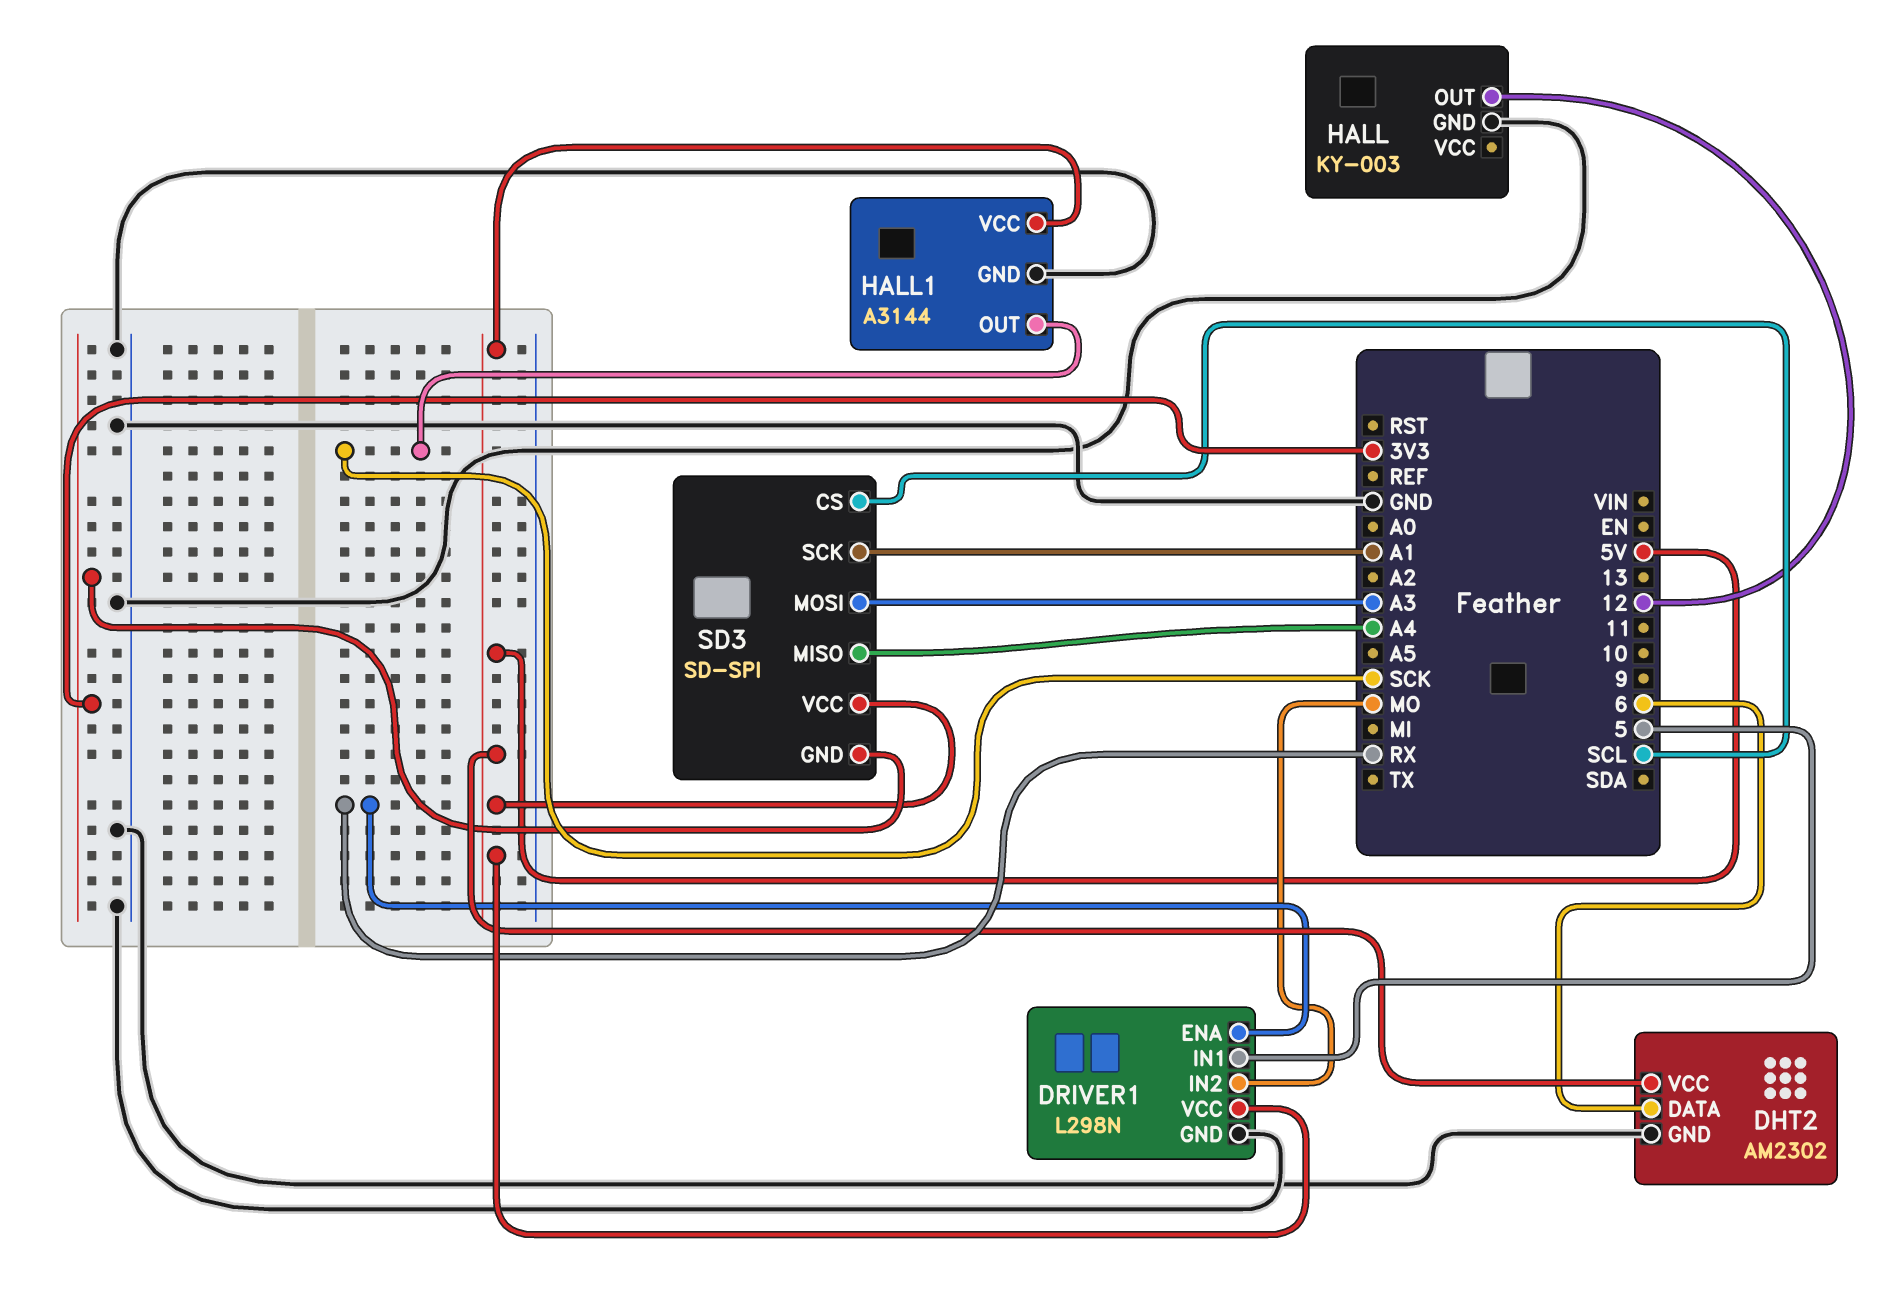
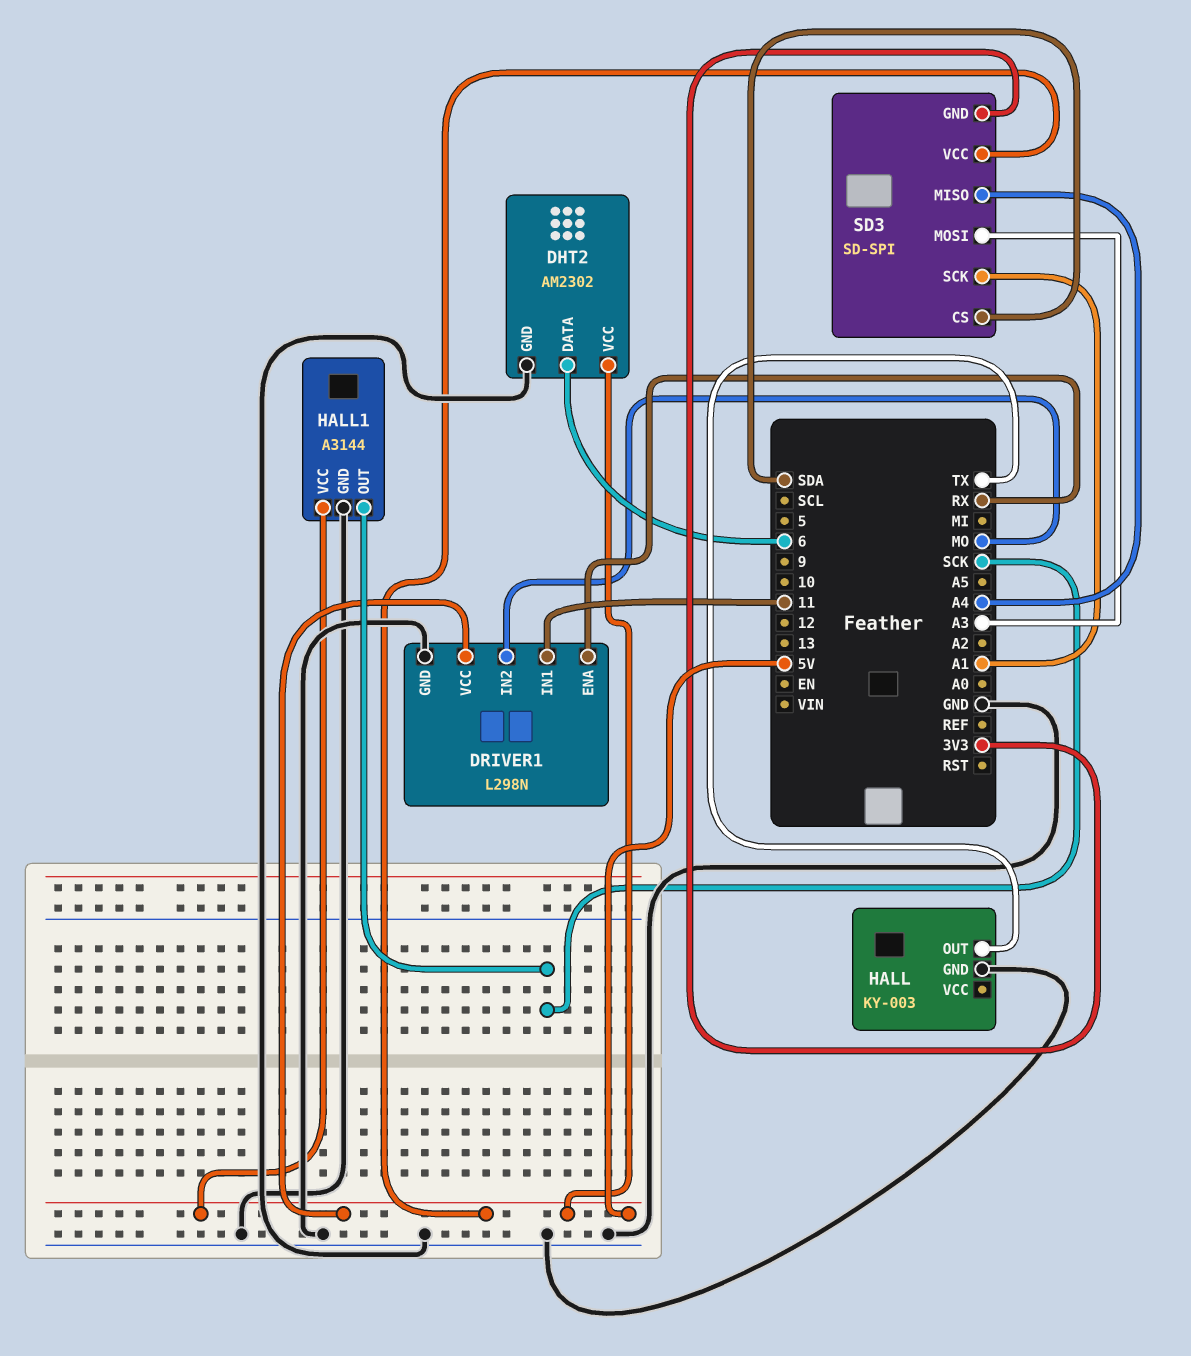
DRIVER1 pin IN1: 5 -> 11
HALL pin OUT: 12 -> TX
SD3 pin CS: SCL -> SDA

